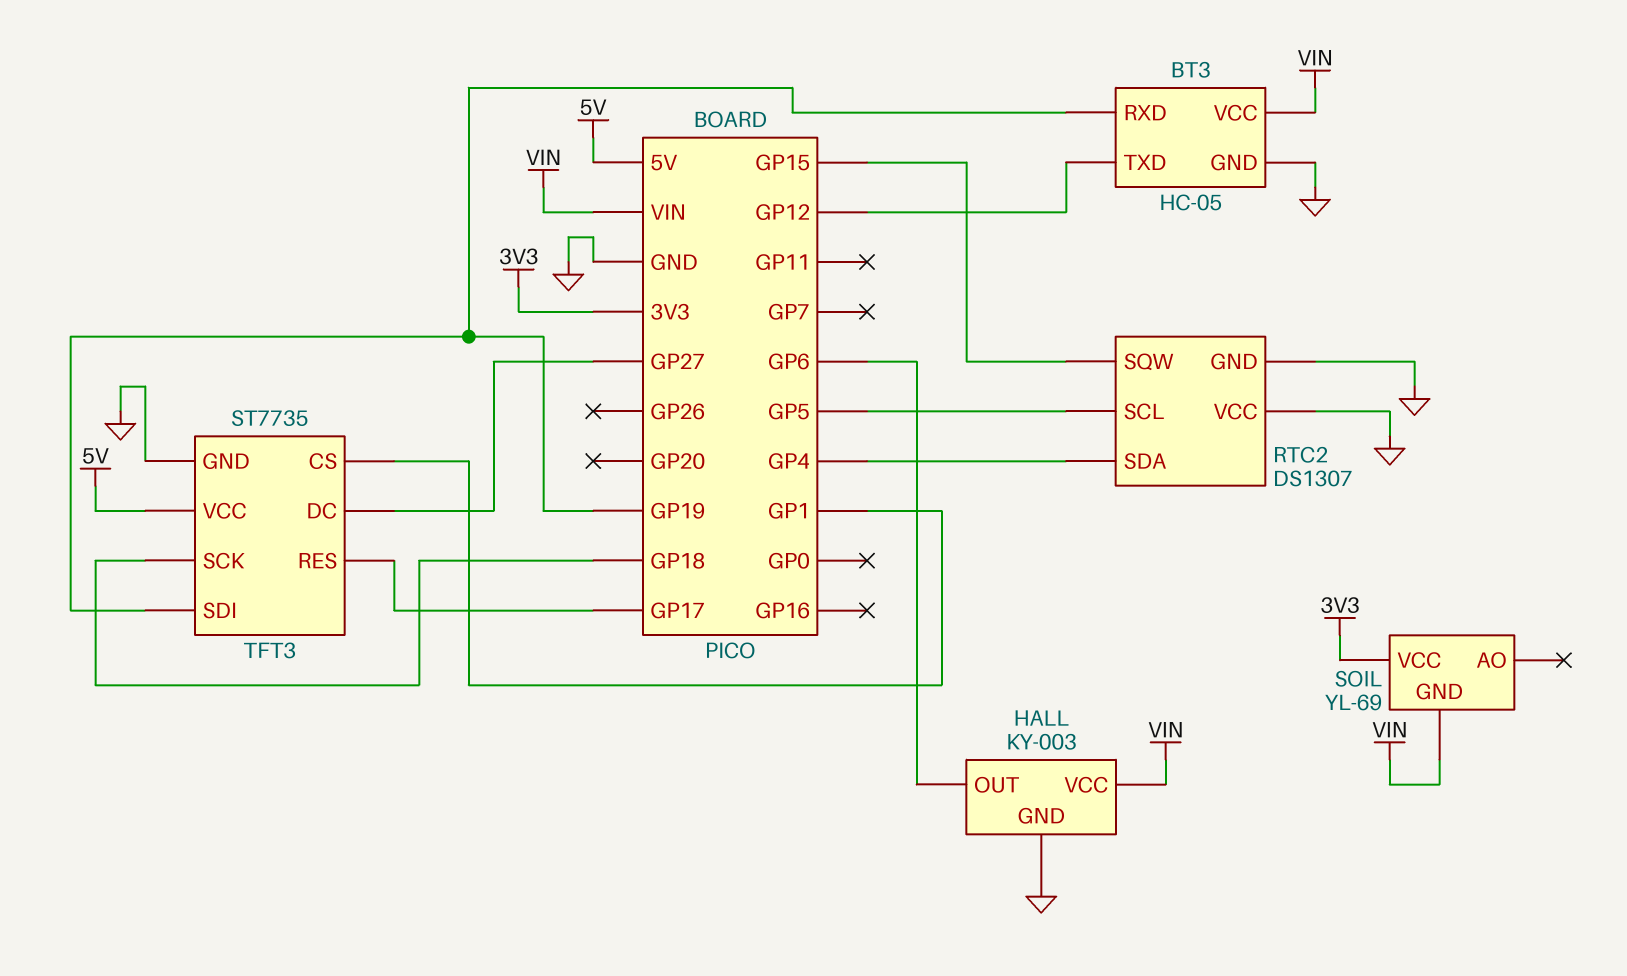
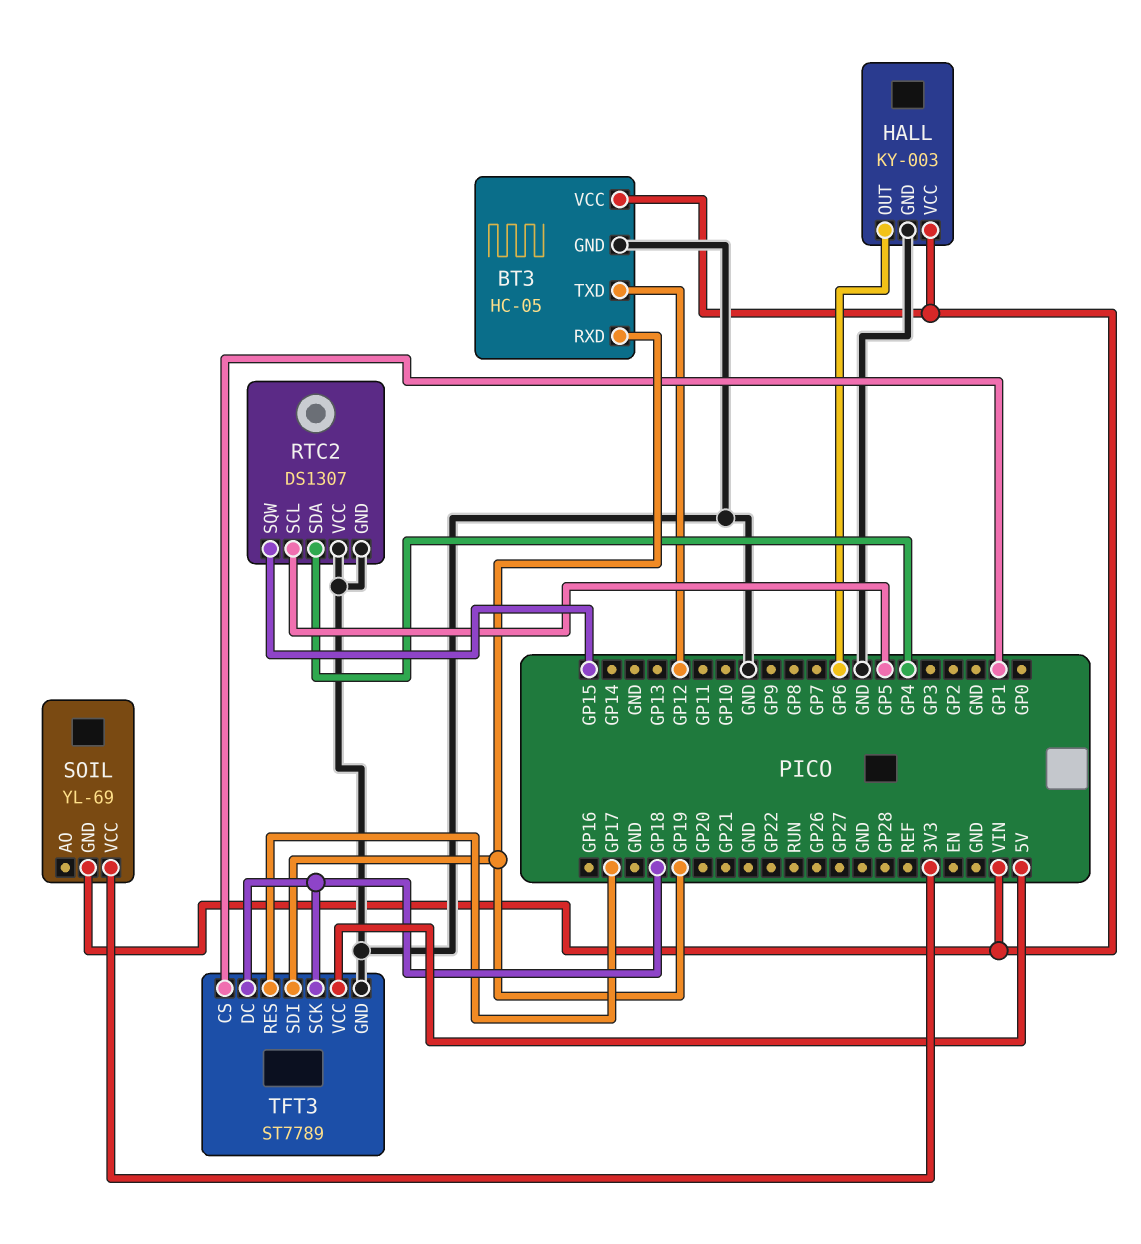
TFT3: ST7735 -> ST7789
TFT3 pin DC: GP27 -> GP18

